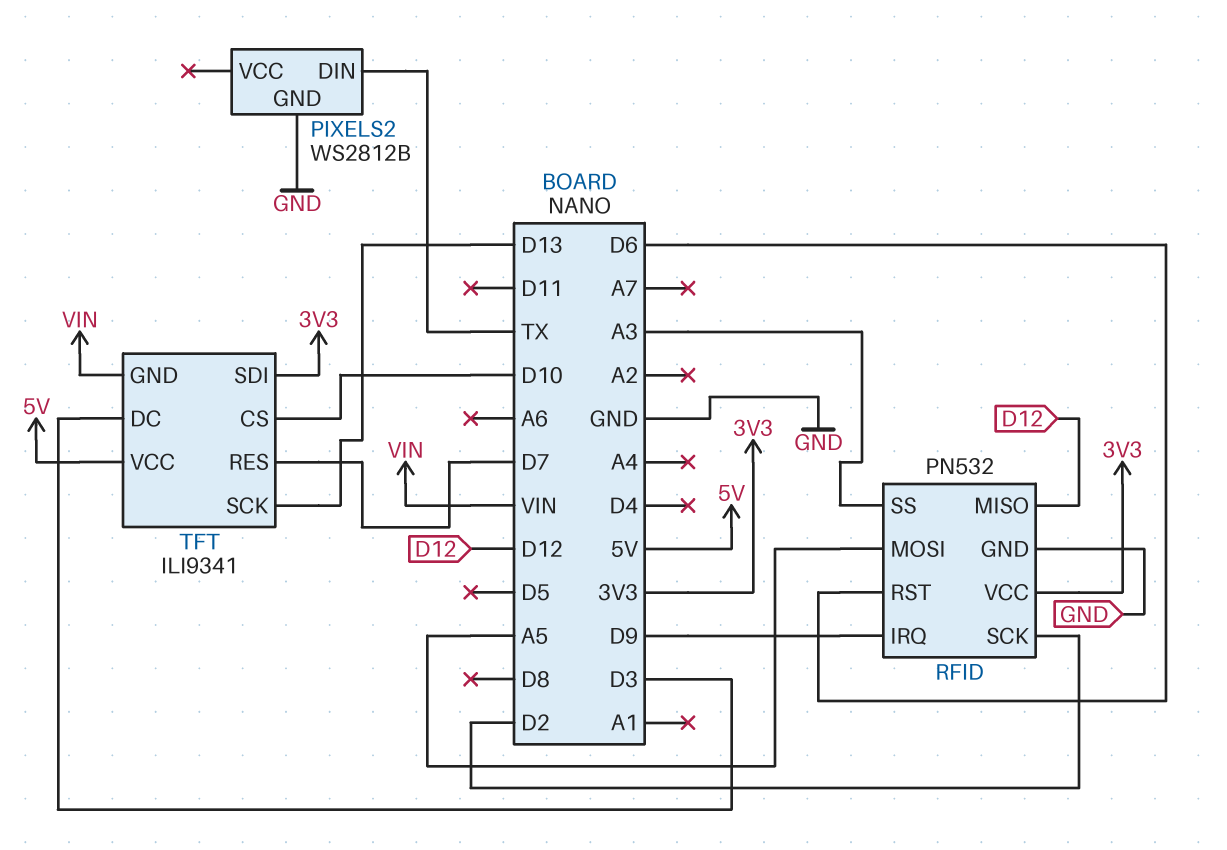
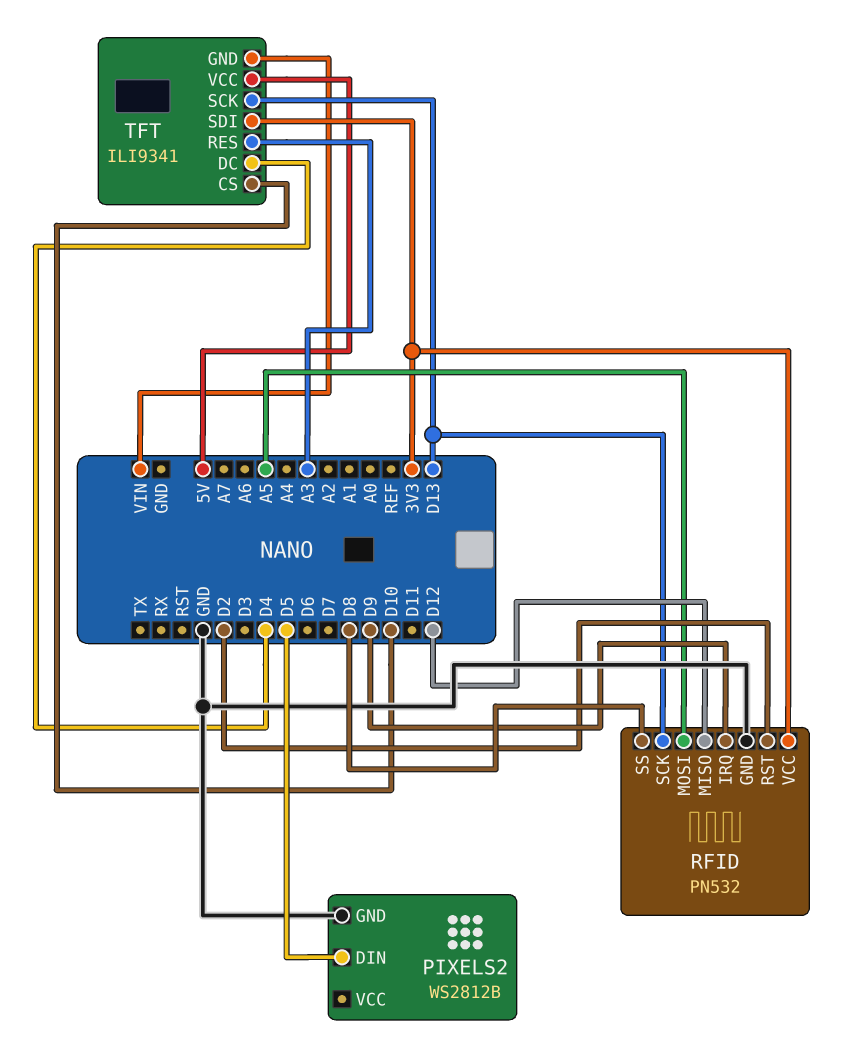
PIXELS2 pin DIN: TX -> D5
RFID pin RST: D6 -> D2
RFID pin SCK: D2 -> D13
RFID pin SS: A3 -> D8
TFT pin DC: D3 -> D4
TFT pin RES: D7 -> A3

